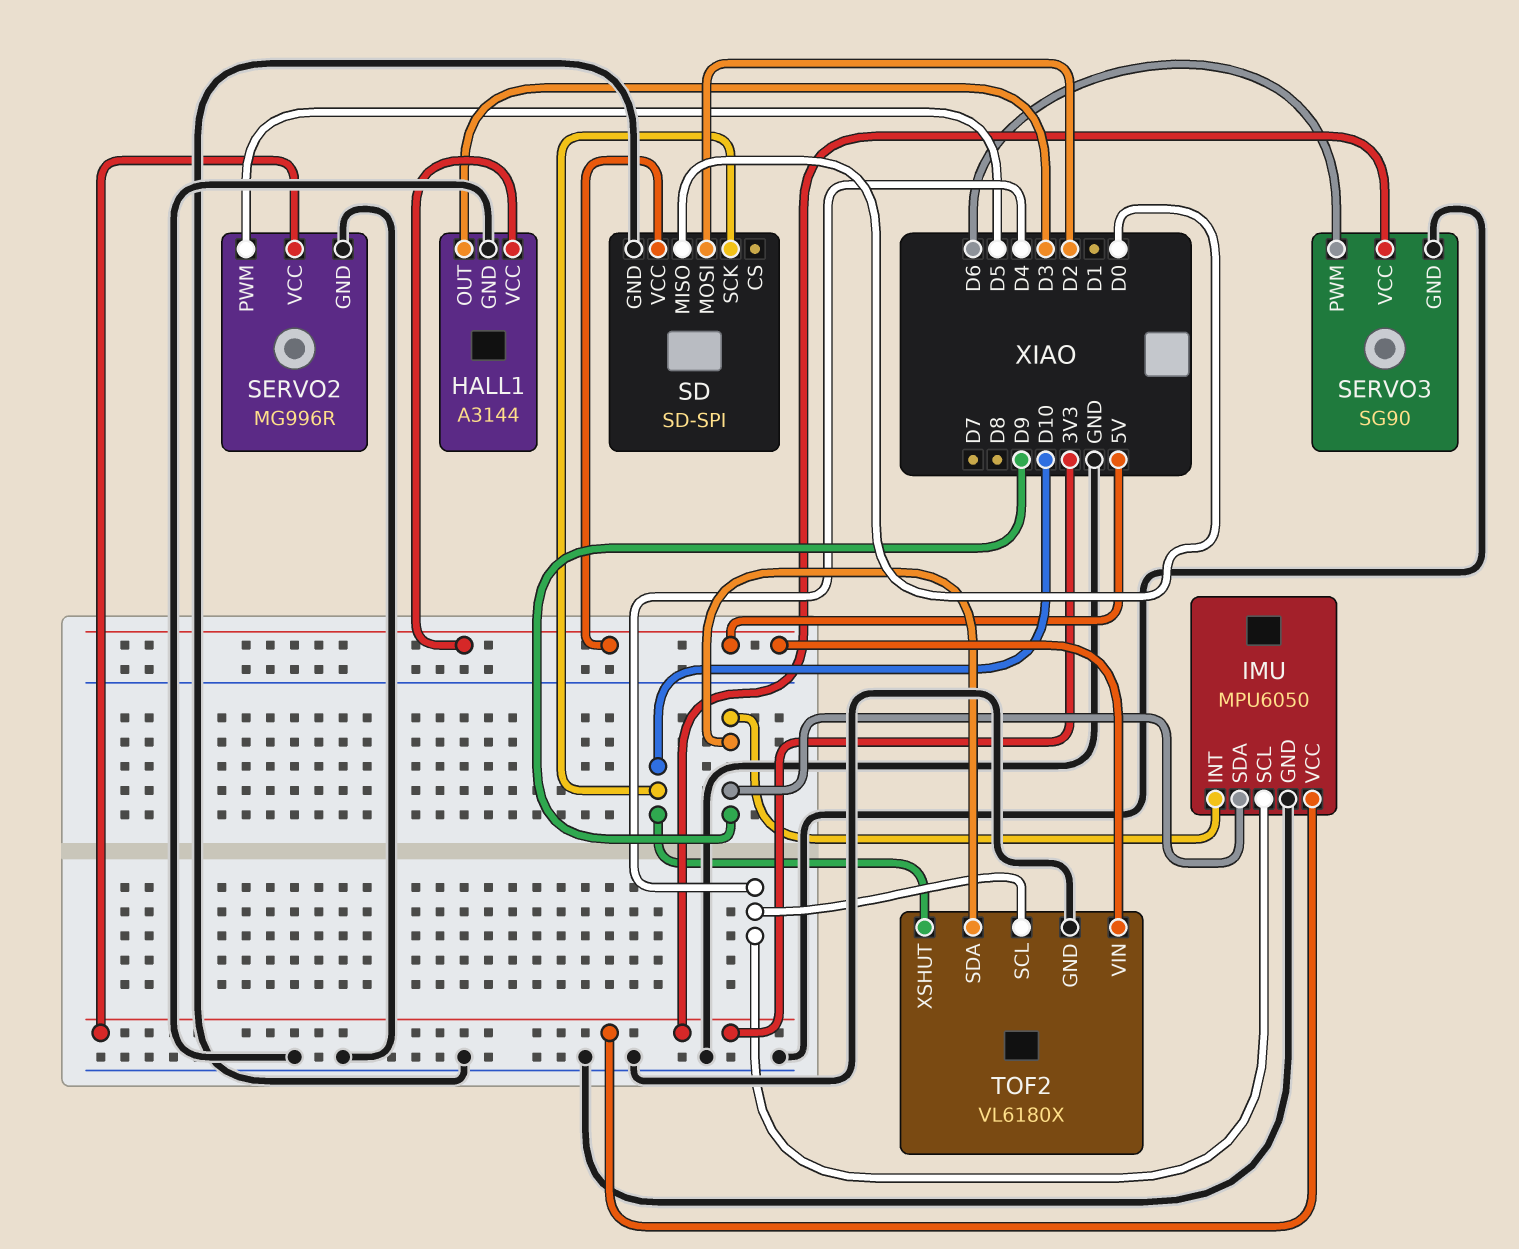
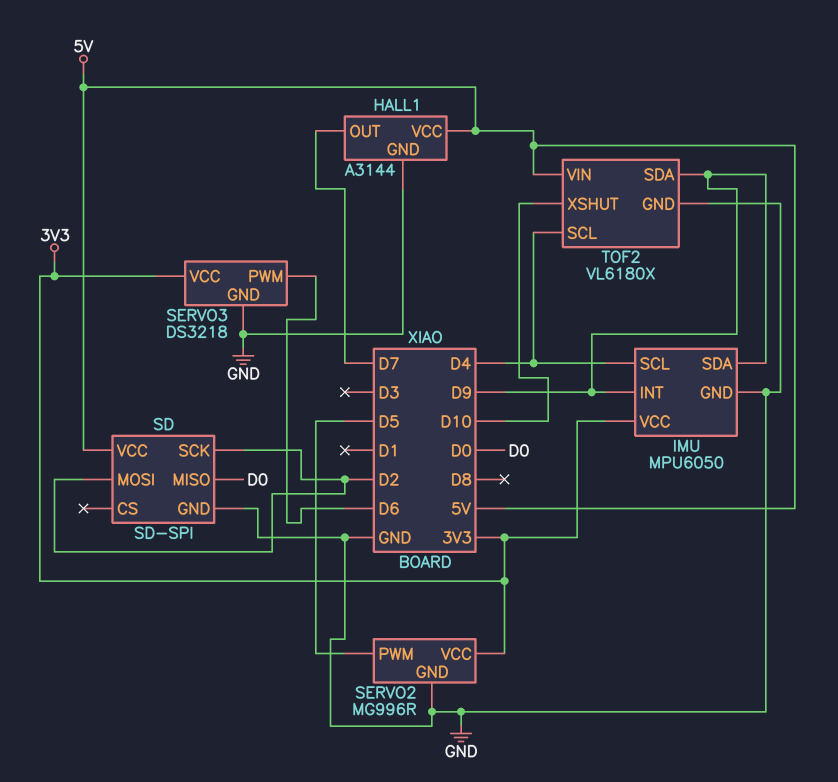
HALL1 pin OUT: D3 -> D7
SD pin SCK: D10 -> D2
SERVO3: SG90 -> DS3218

